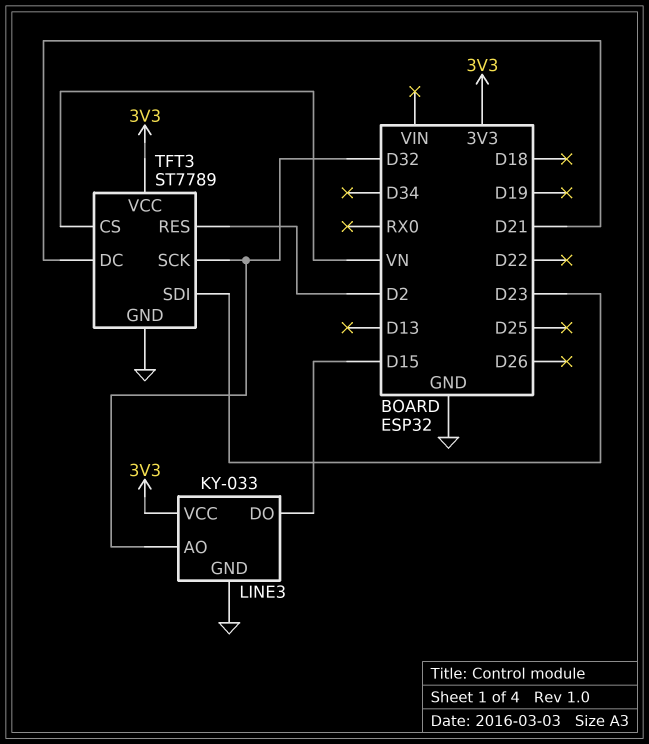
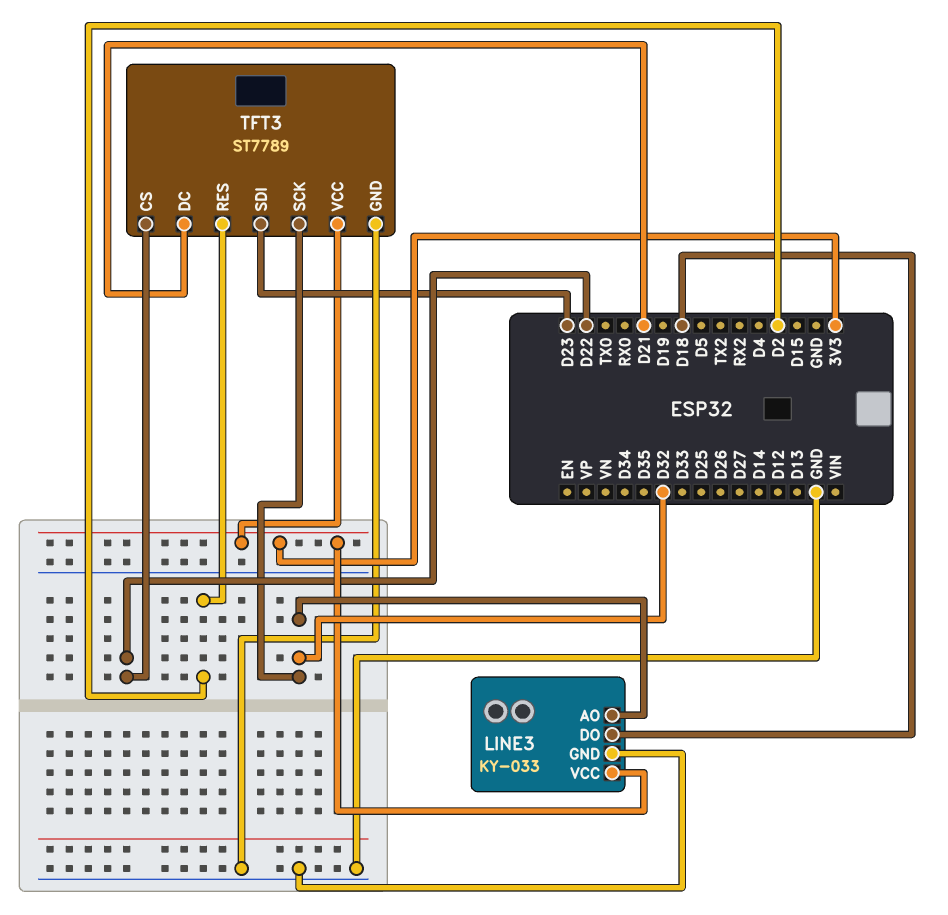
LINE3 pin DO: D15 -> D18
TFT3 pin CS: VN -> D22

